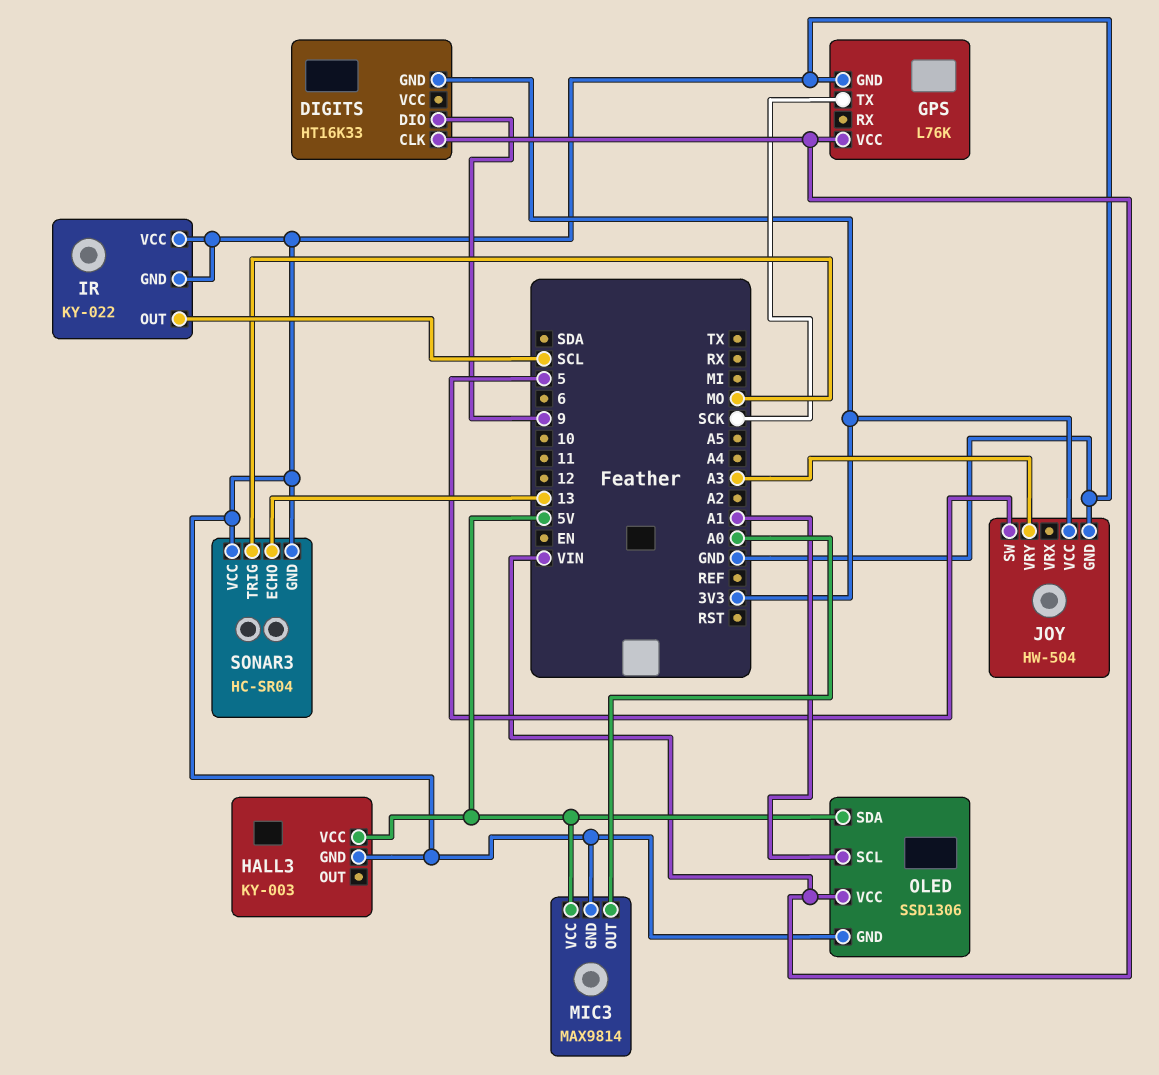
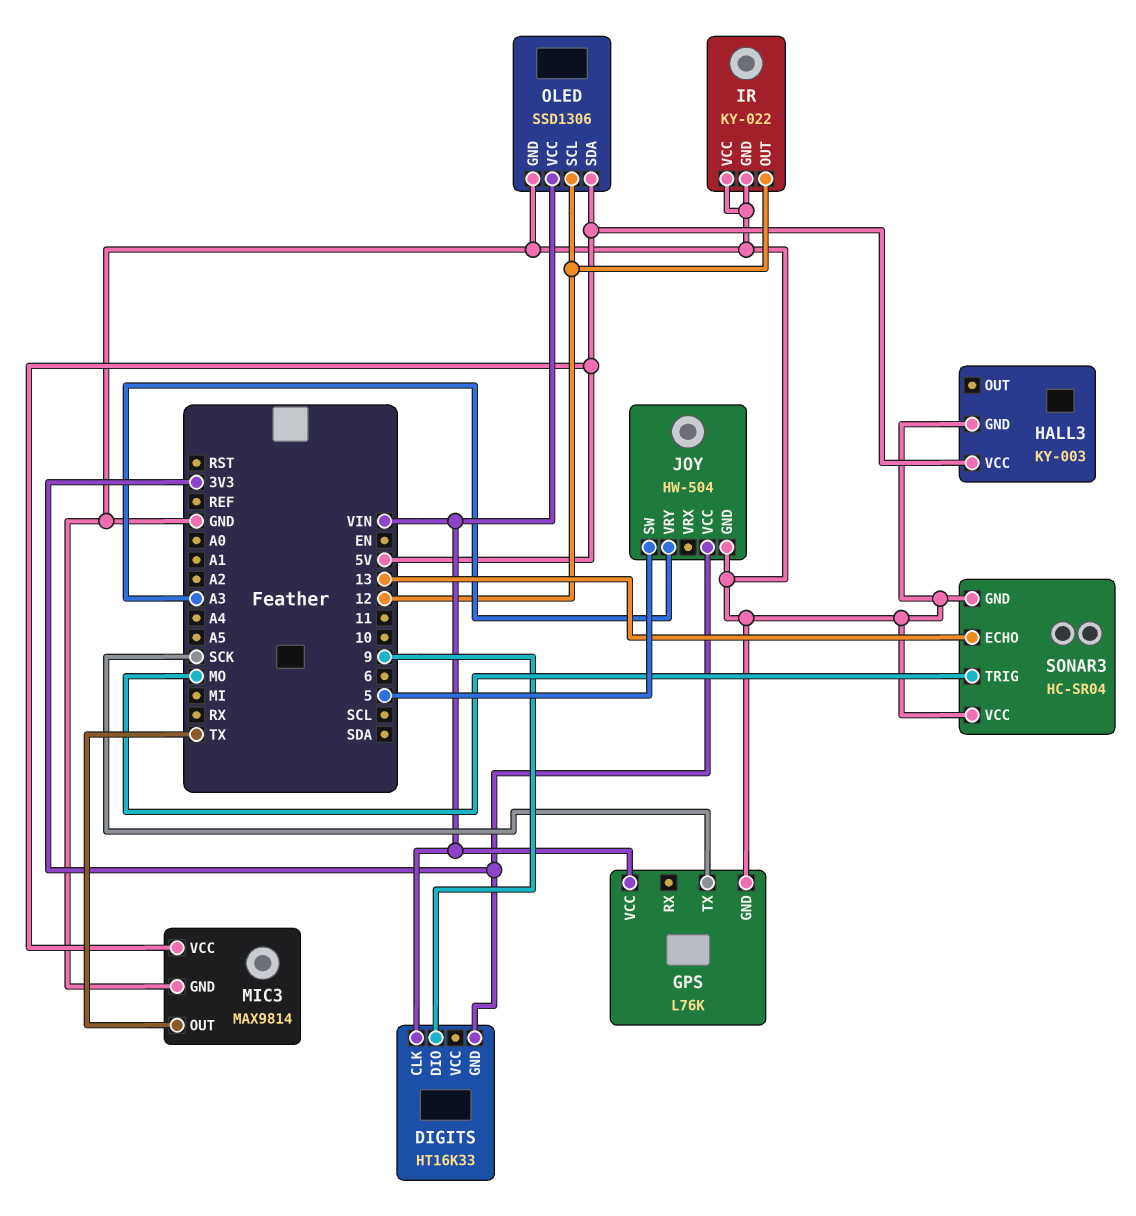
IR pin OUT: SCL -> 12
MIC3 pin OUT: A0 -> TX
OLED pin SCL: A1 -> 12

